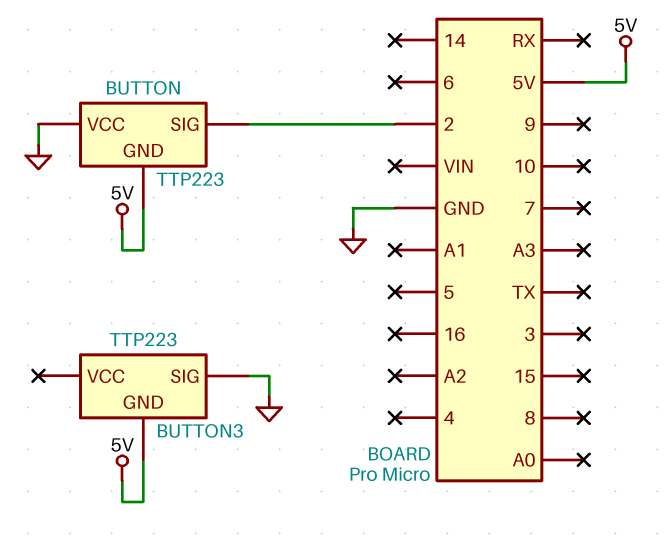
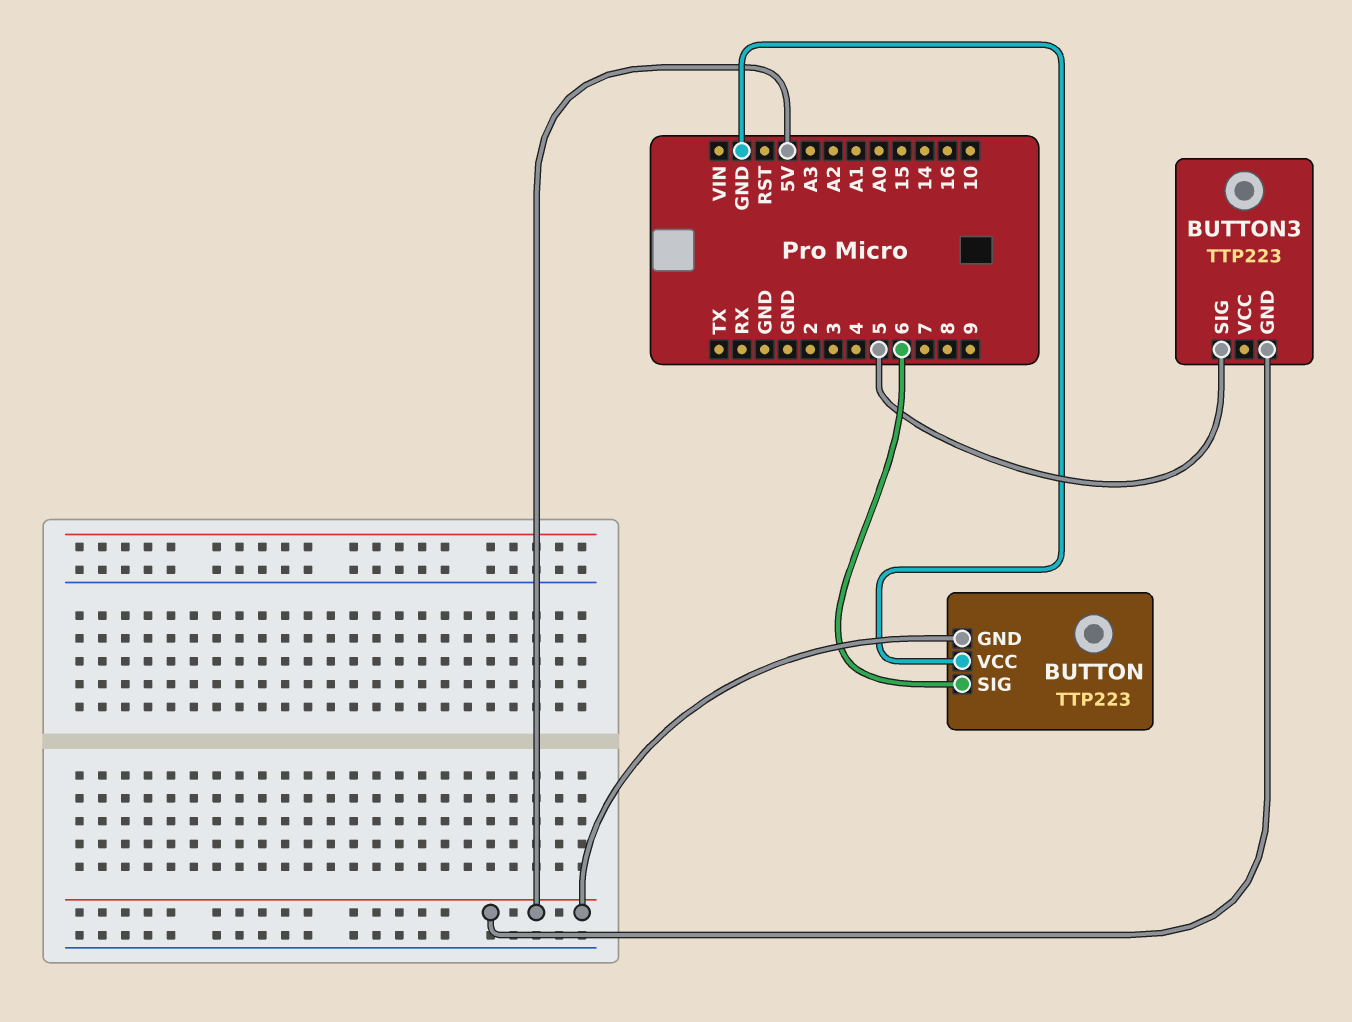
BUTTON pin SIG: 2 -> 6
BUTTON3 pin SIG: GND -> 5

